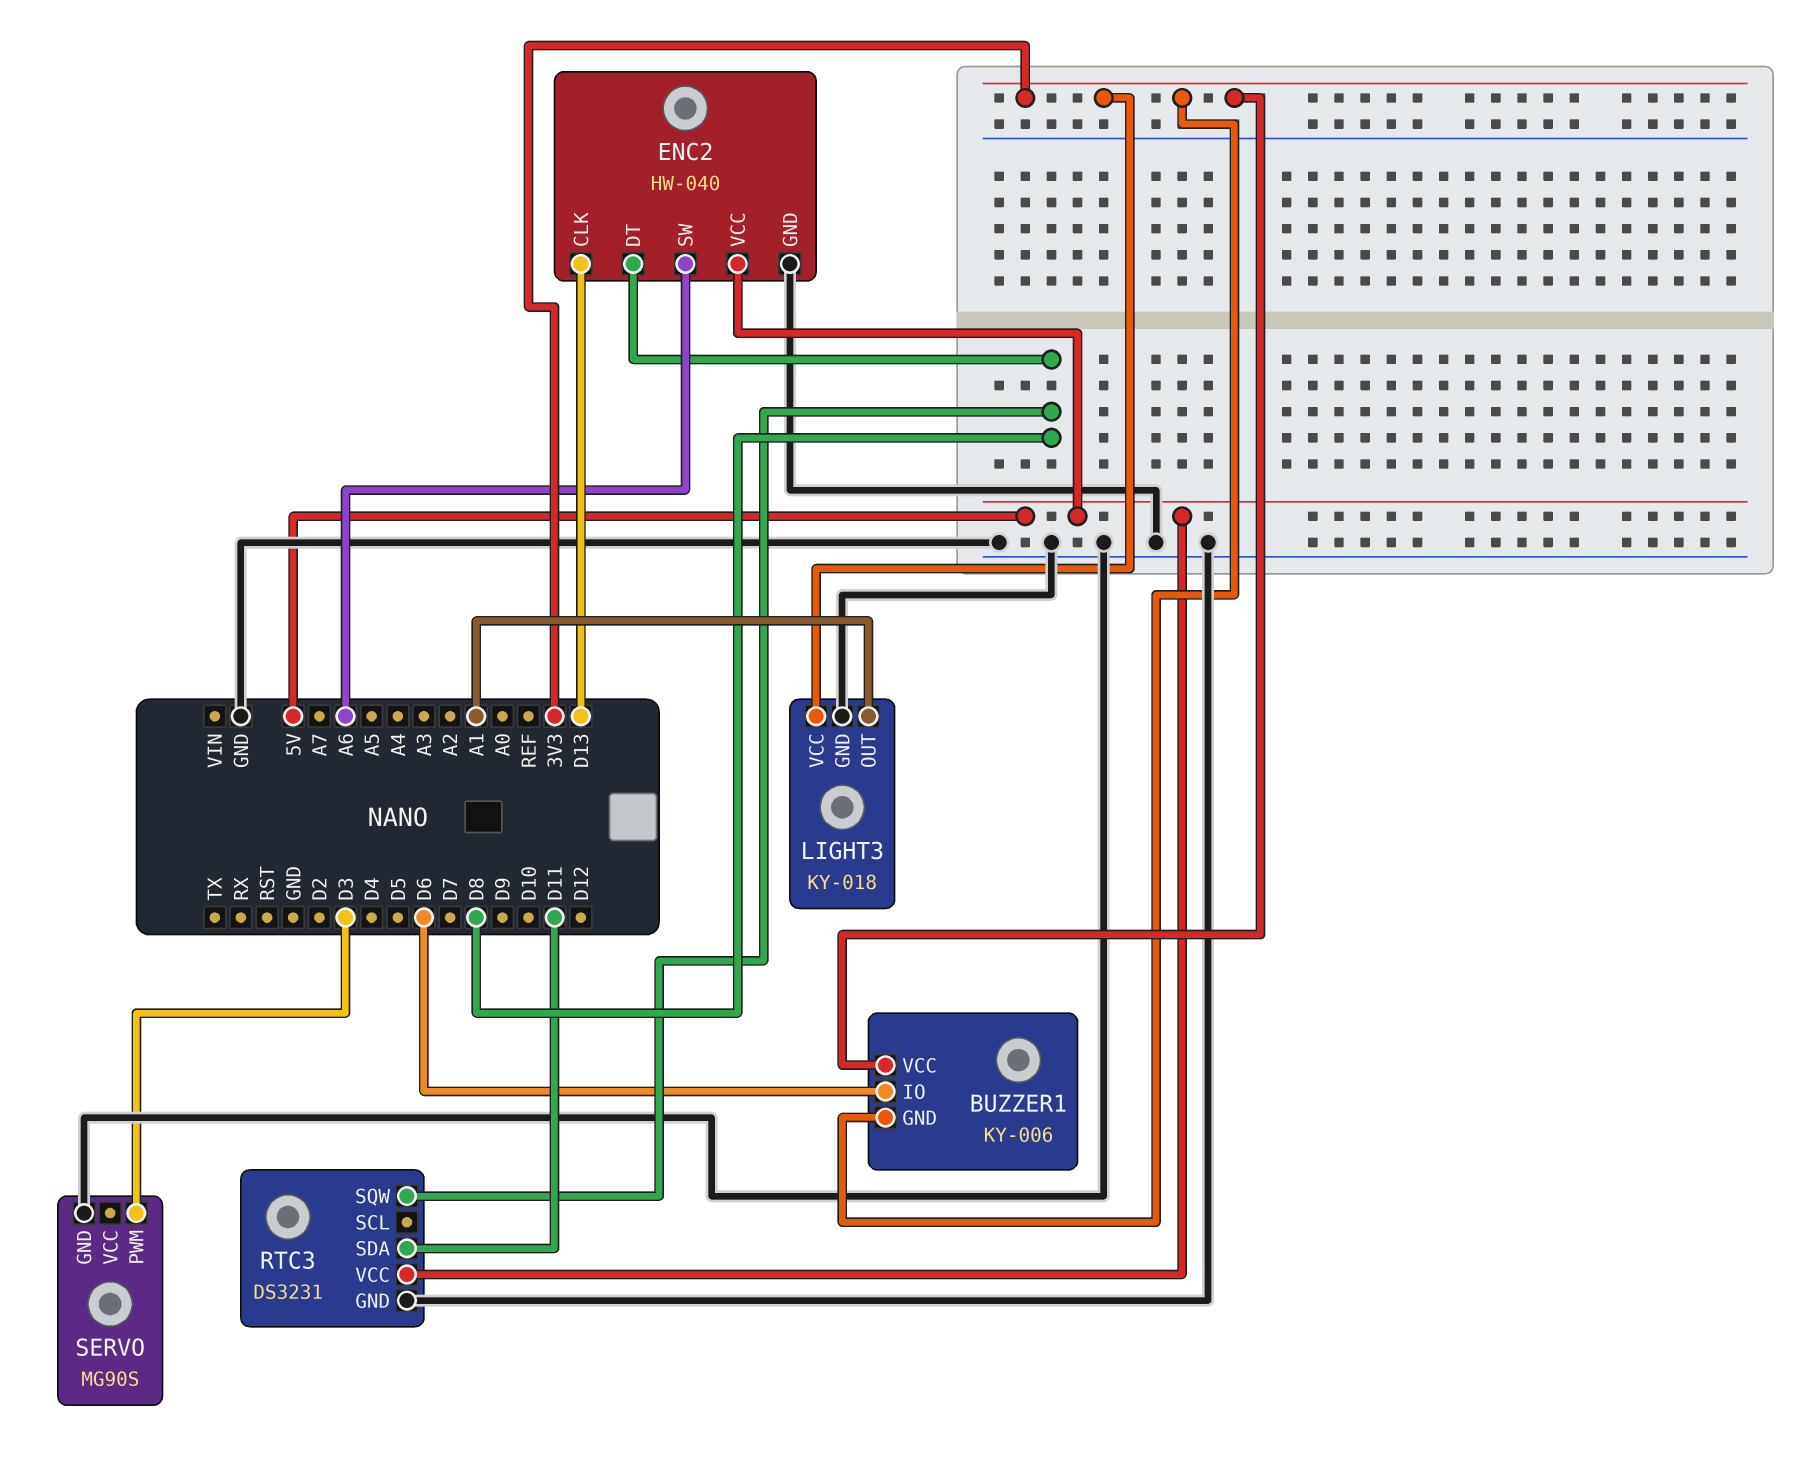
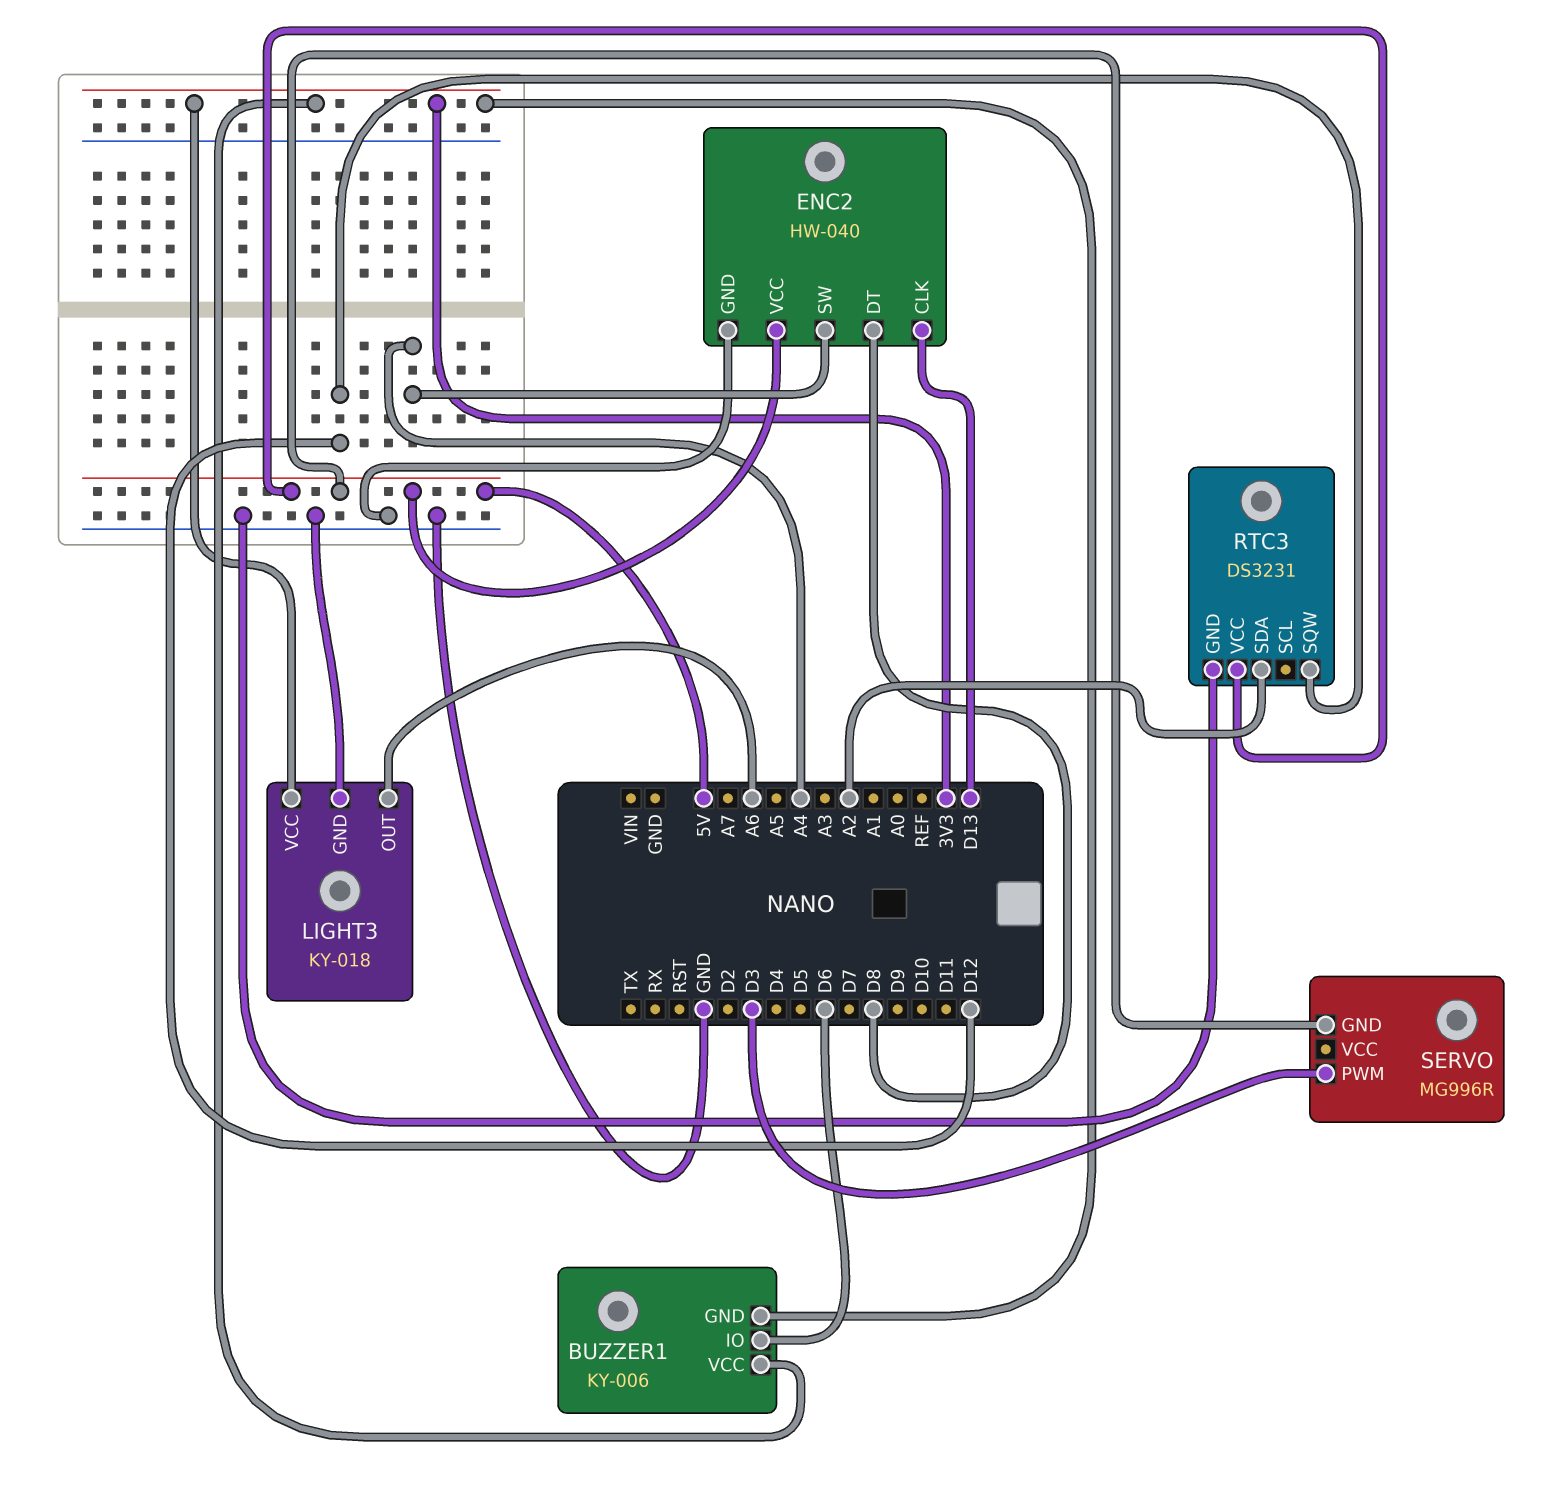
ENC2 pin SW: A6 -> A4
LIGHT3 pin OUT: A1 -> A6
RTC3 pin SDA: D11 -> A2
RTC3 pin SQW: D8 -> D12
SERVO: MG90S -> MG996R
SERVO pin GND: GND -> 5V

